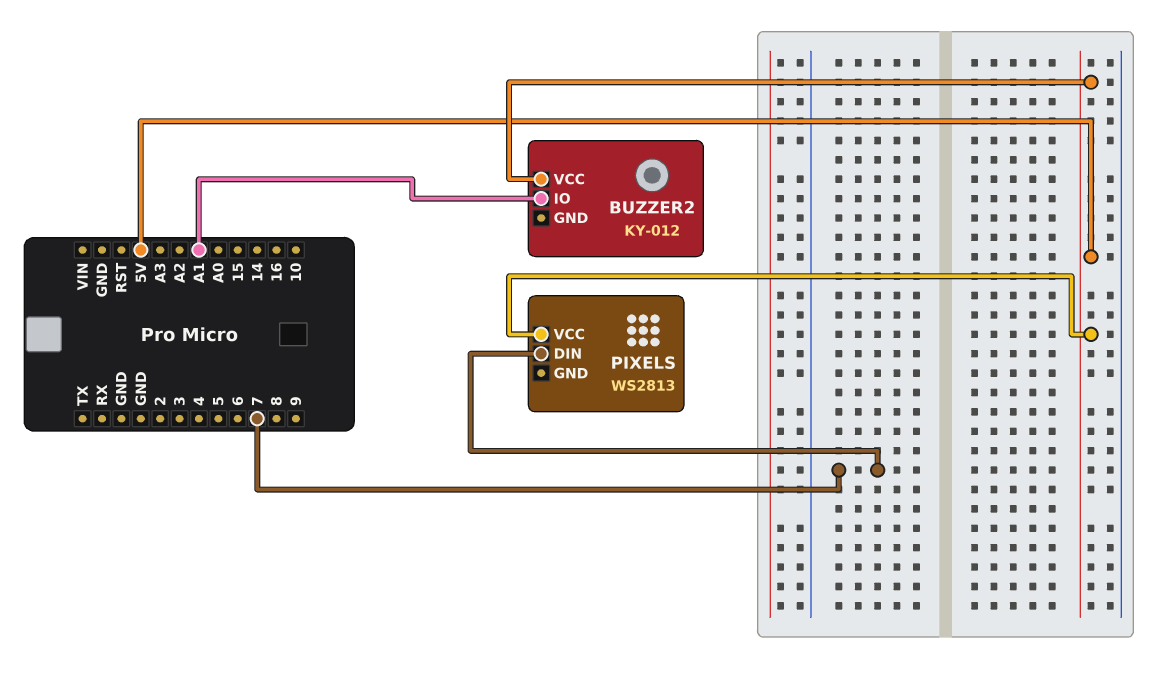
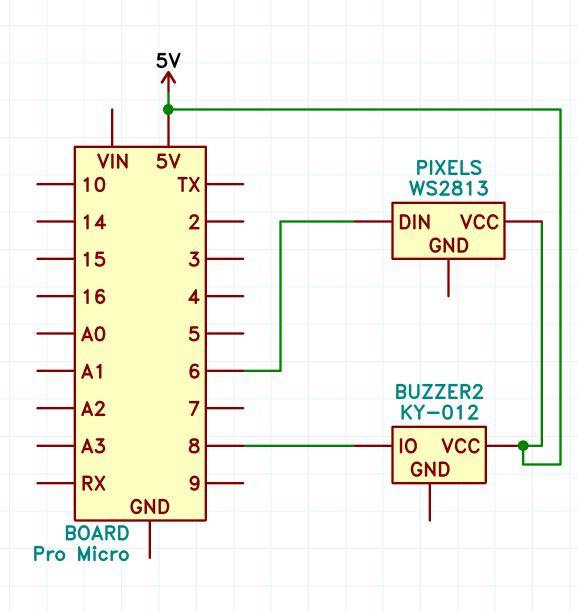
BUZZER2 pin IO: A1 -> 8
PIXELS pin DIN: 7 -> 6

